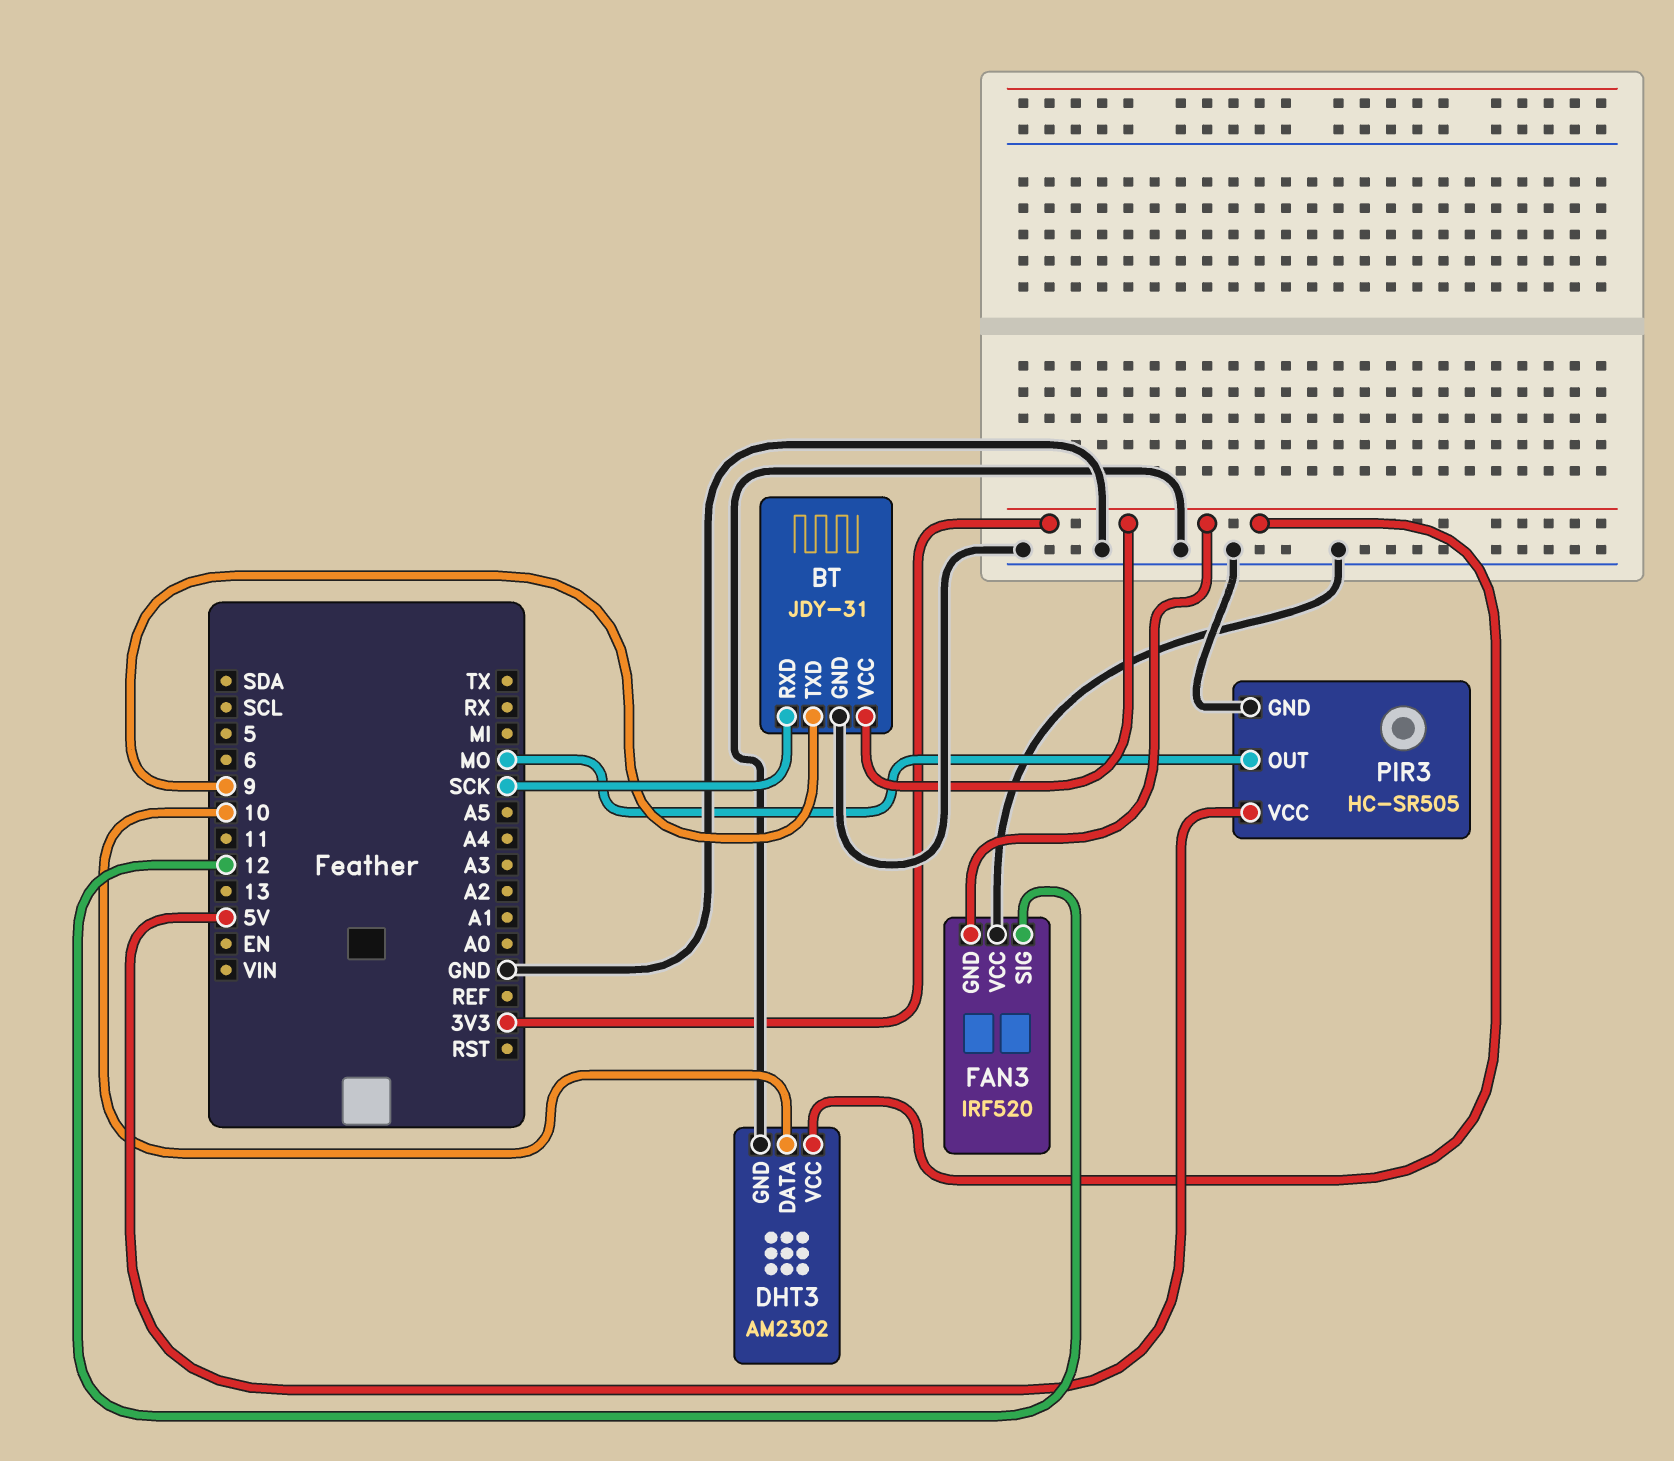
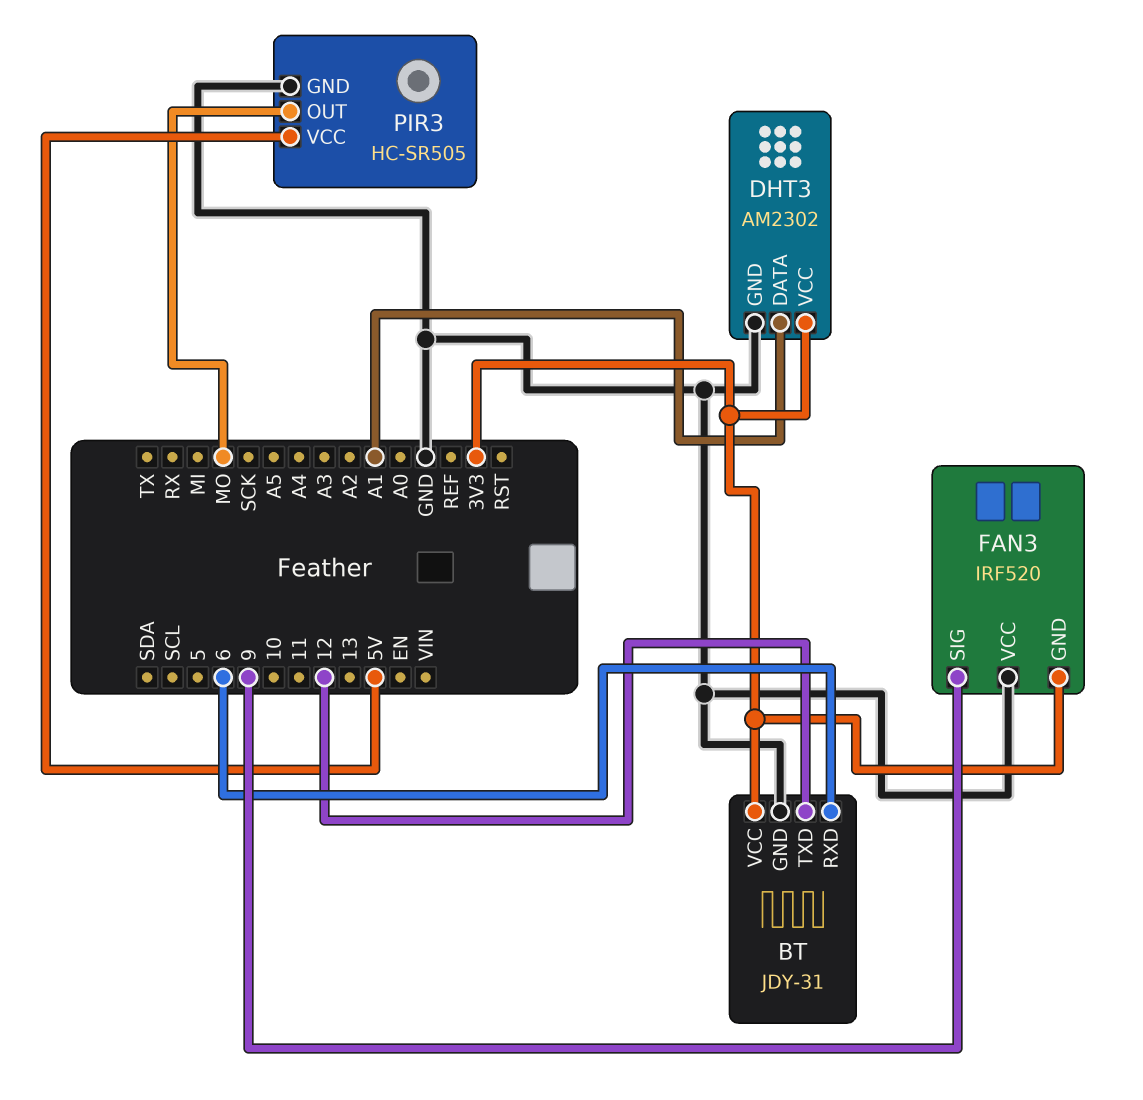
BT pin RXD: SCK -> 6
BT pin TXD: 9 -> 12
DHT3 pin DATA: 10 -> A1
FAN3 pin SIG: 12 -> 9

